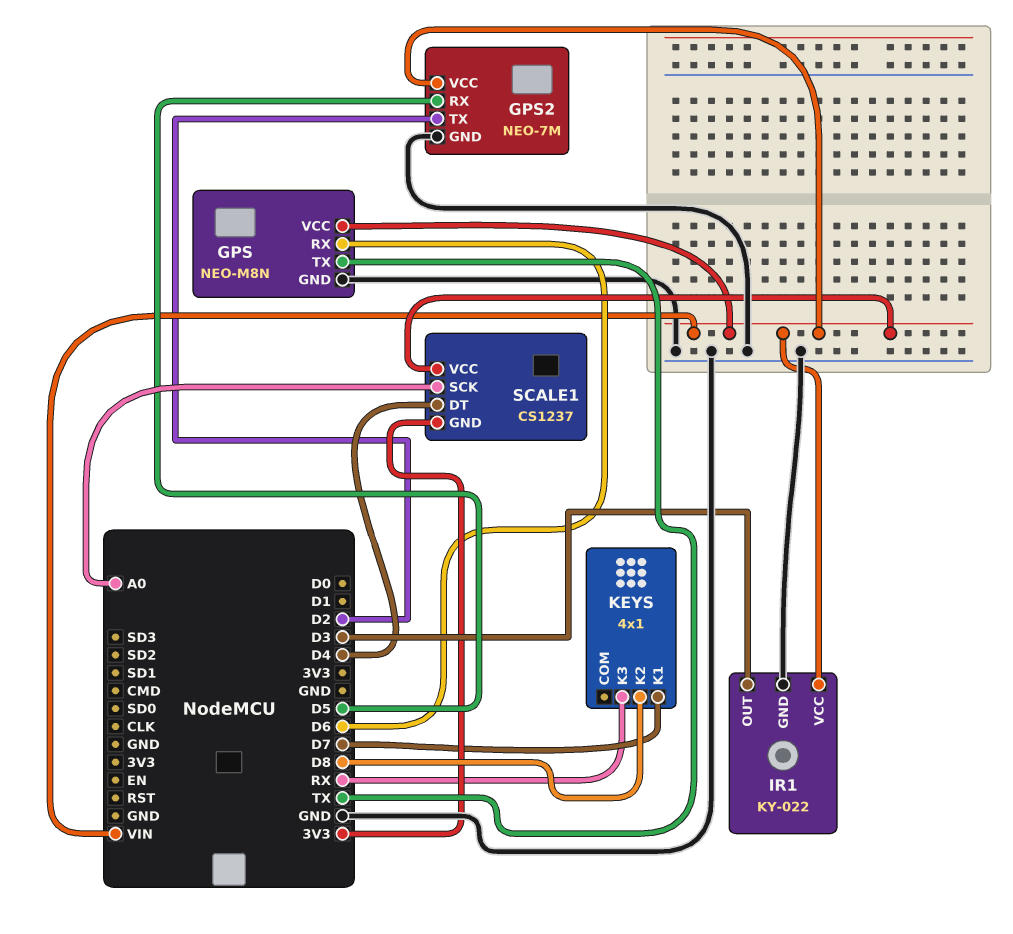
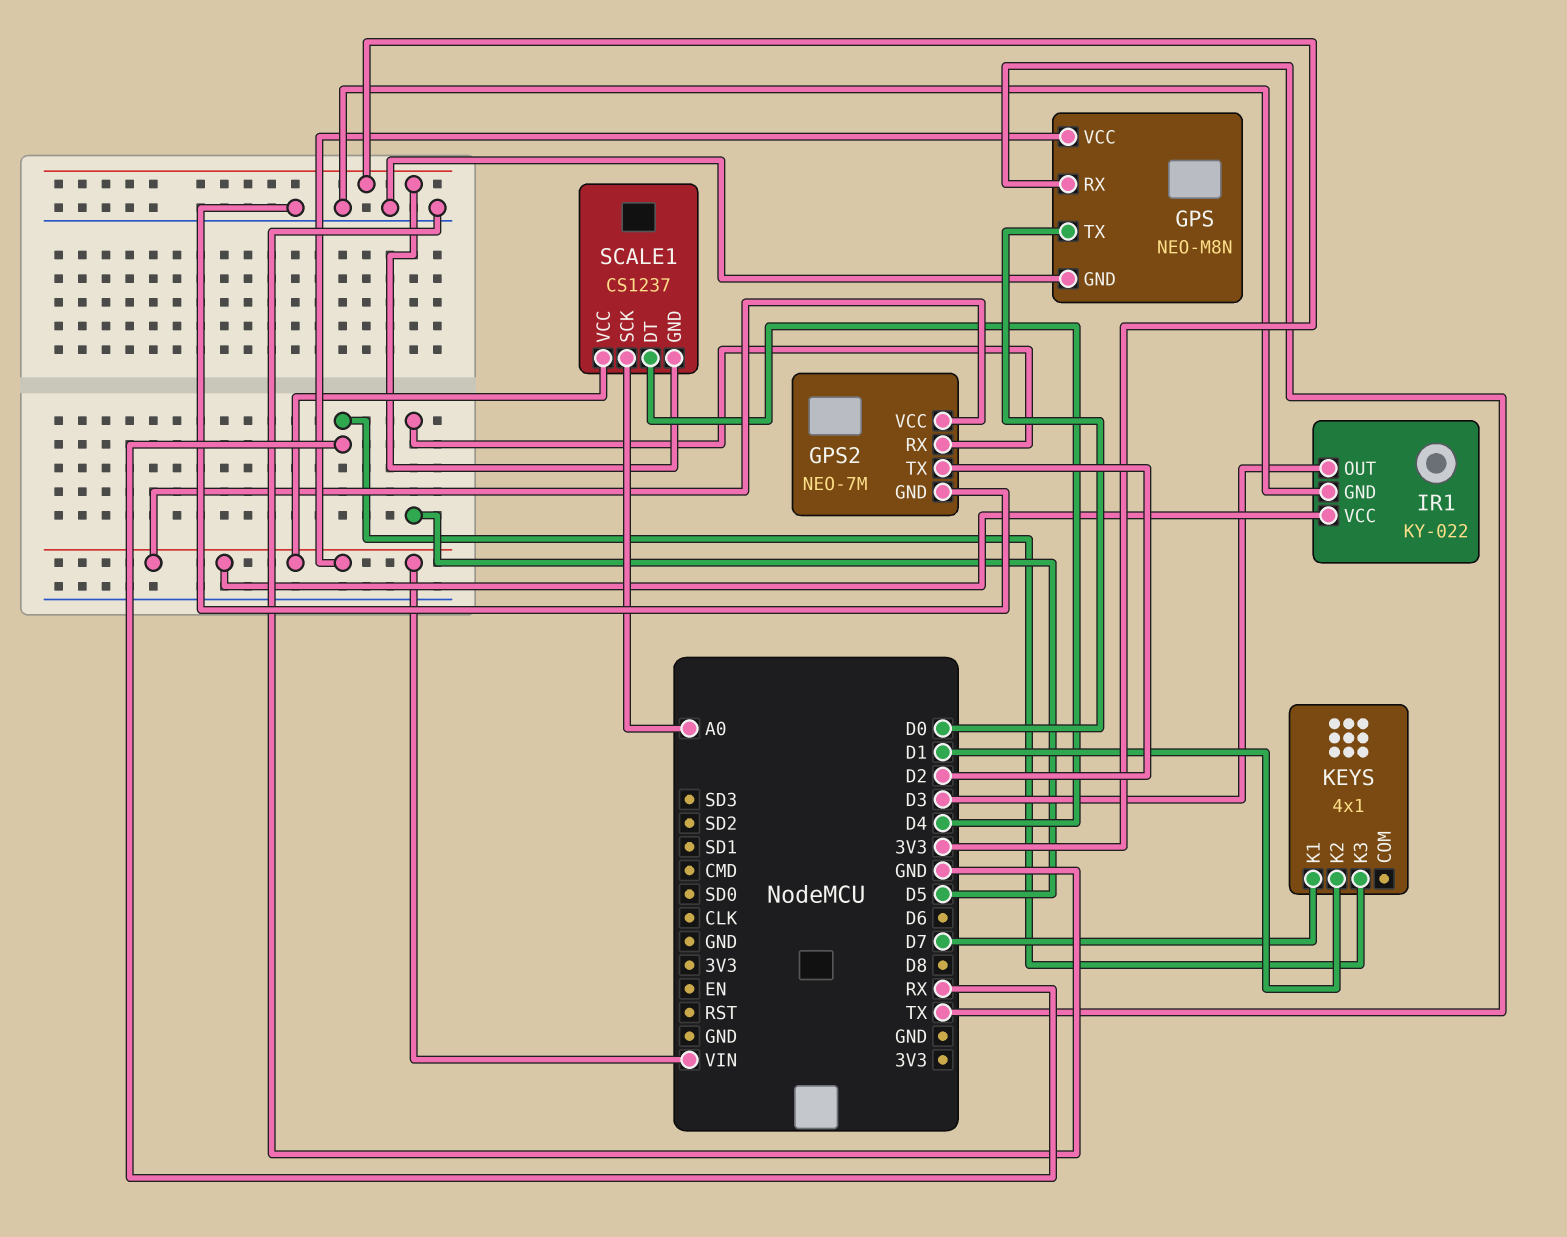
GPS pin RX: D6 -> TX
GPS pin TX: TX -> D0
KEYS pin K2: D8 -> D1

